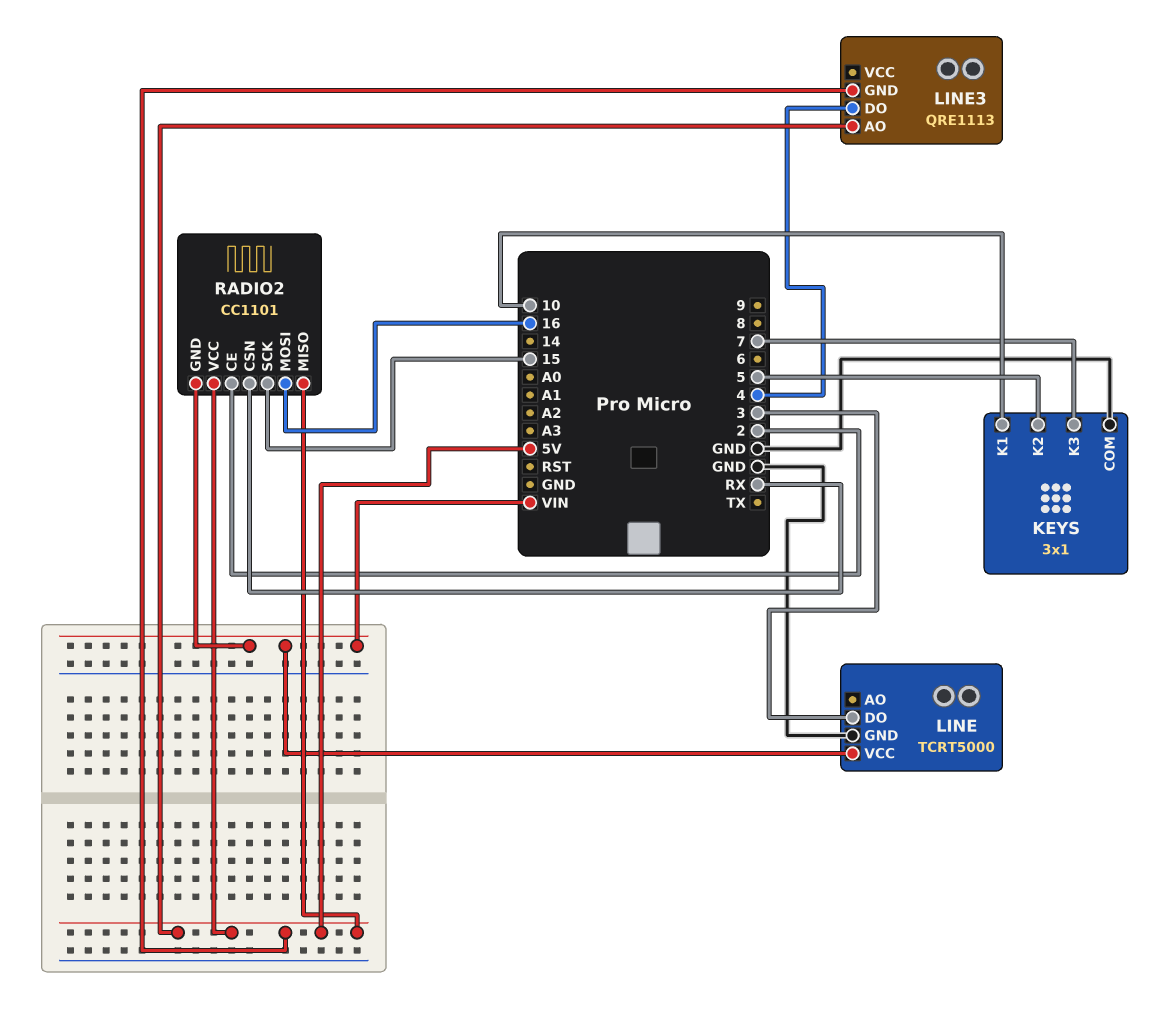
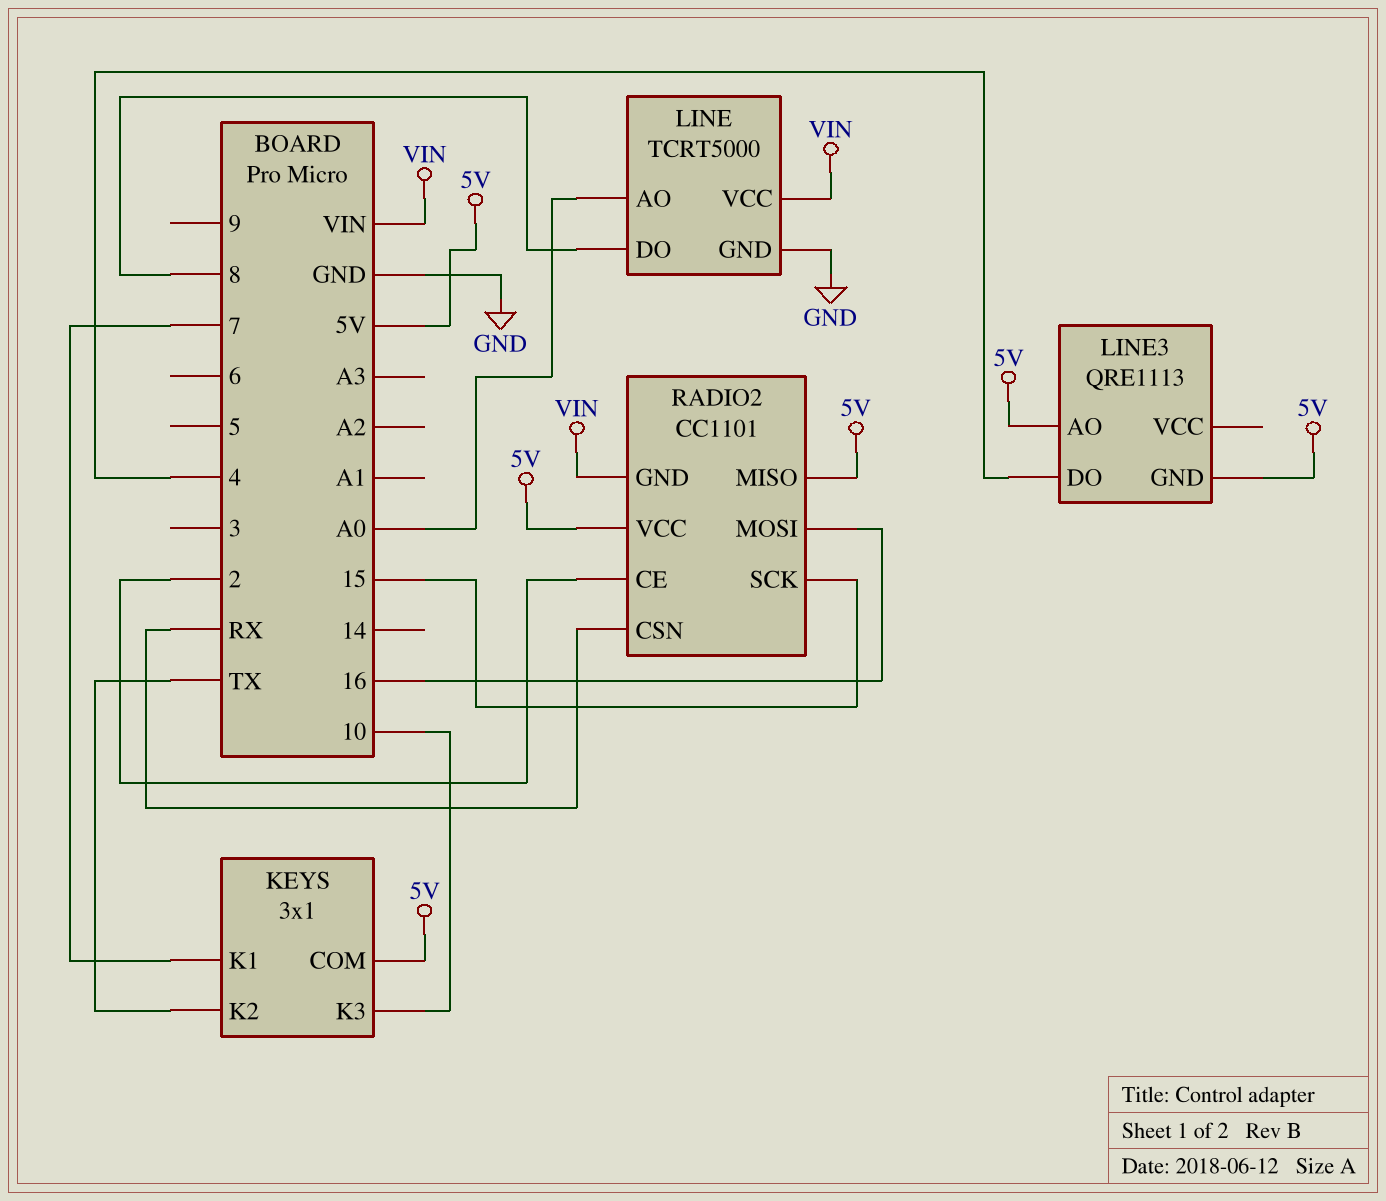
KEYS pin COM: GND -> 5V
KEYS pin K1: 10 -> 7
KEYS pin K2: 5 -> TX
KEYS pin K3: 7 -> 10
LINE pin AO: none -> A0
LINE pin DO: 3 -> 8

